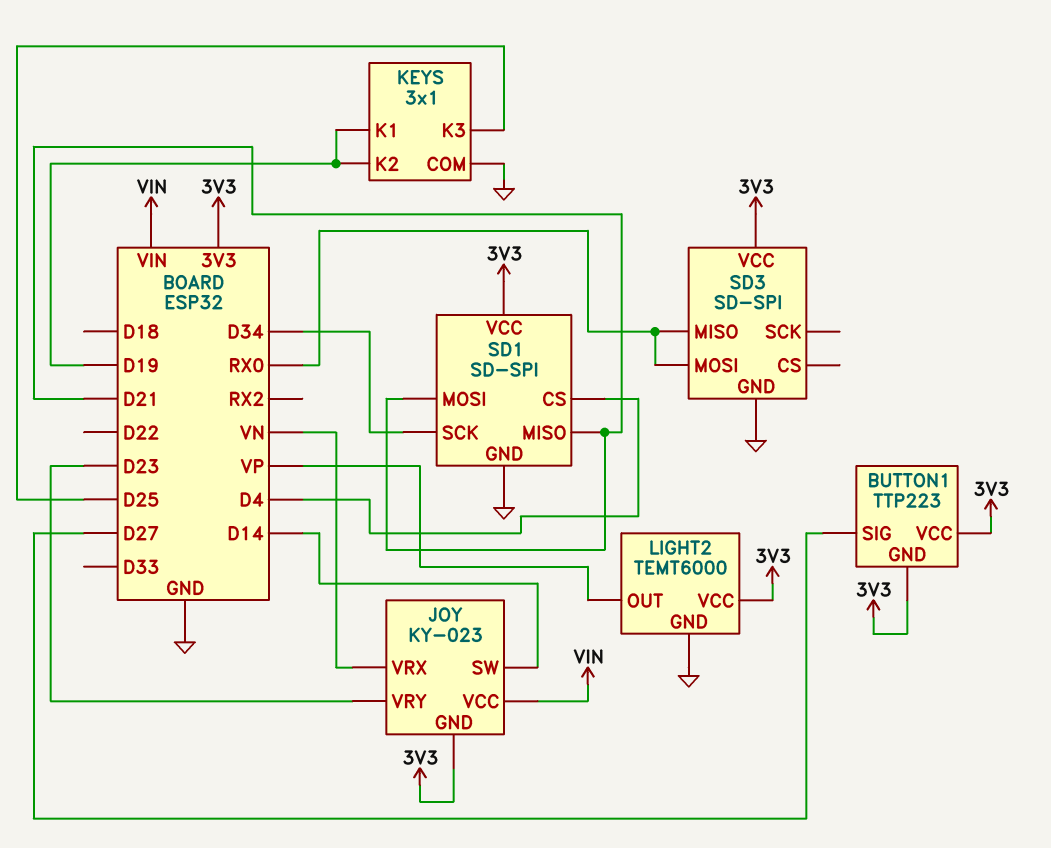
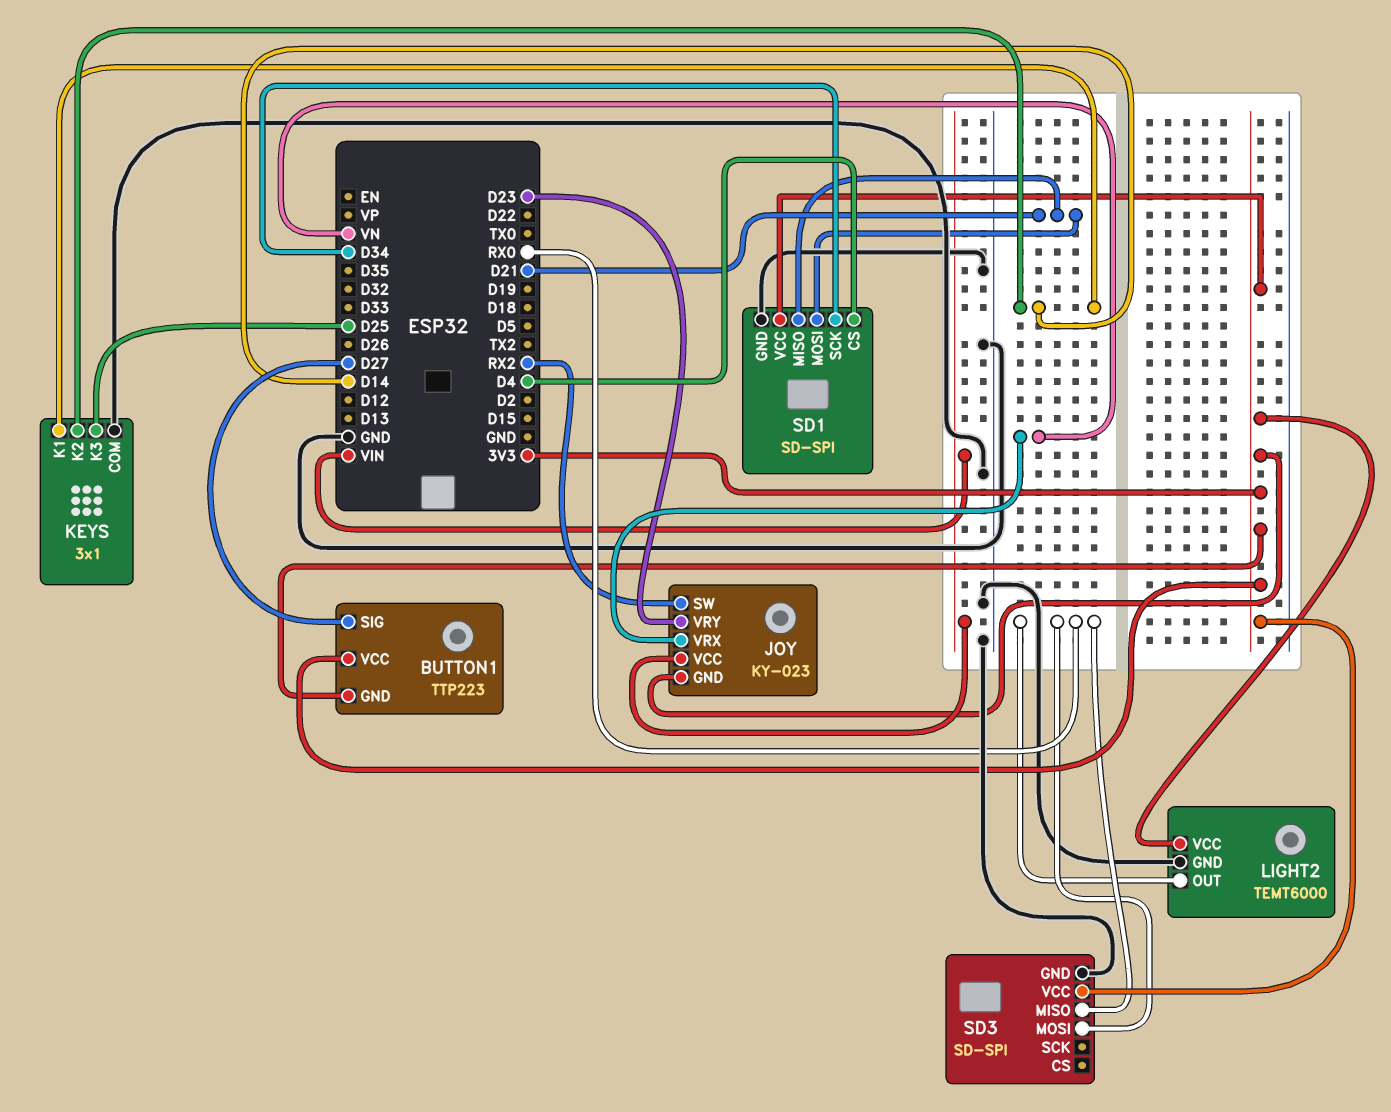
JOY pin SW: D14 -> RX2
KEYS pin K1: D19 -> D14
KEYS pin K2: D19 -> D14
LIGHT2 pin OUT: VP -> RX0

